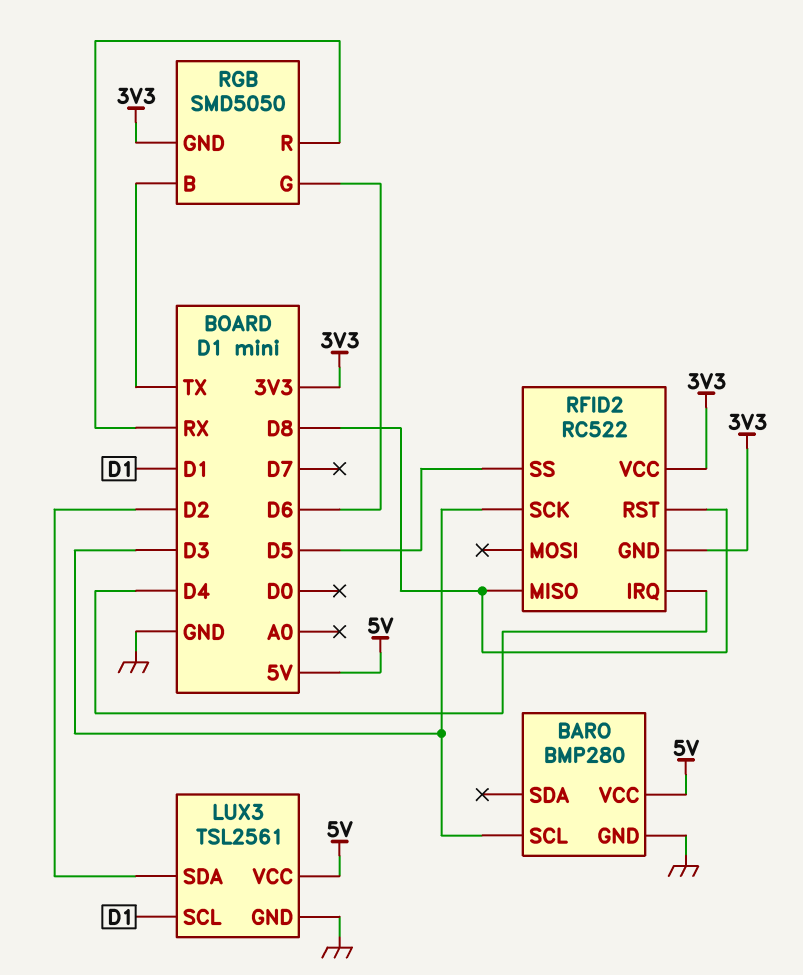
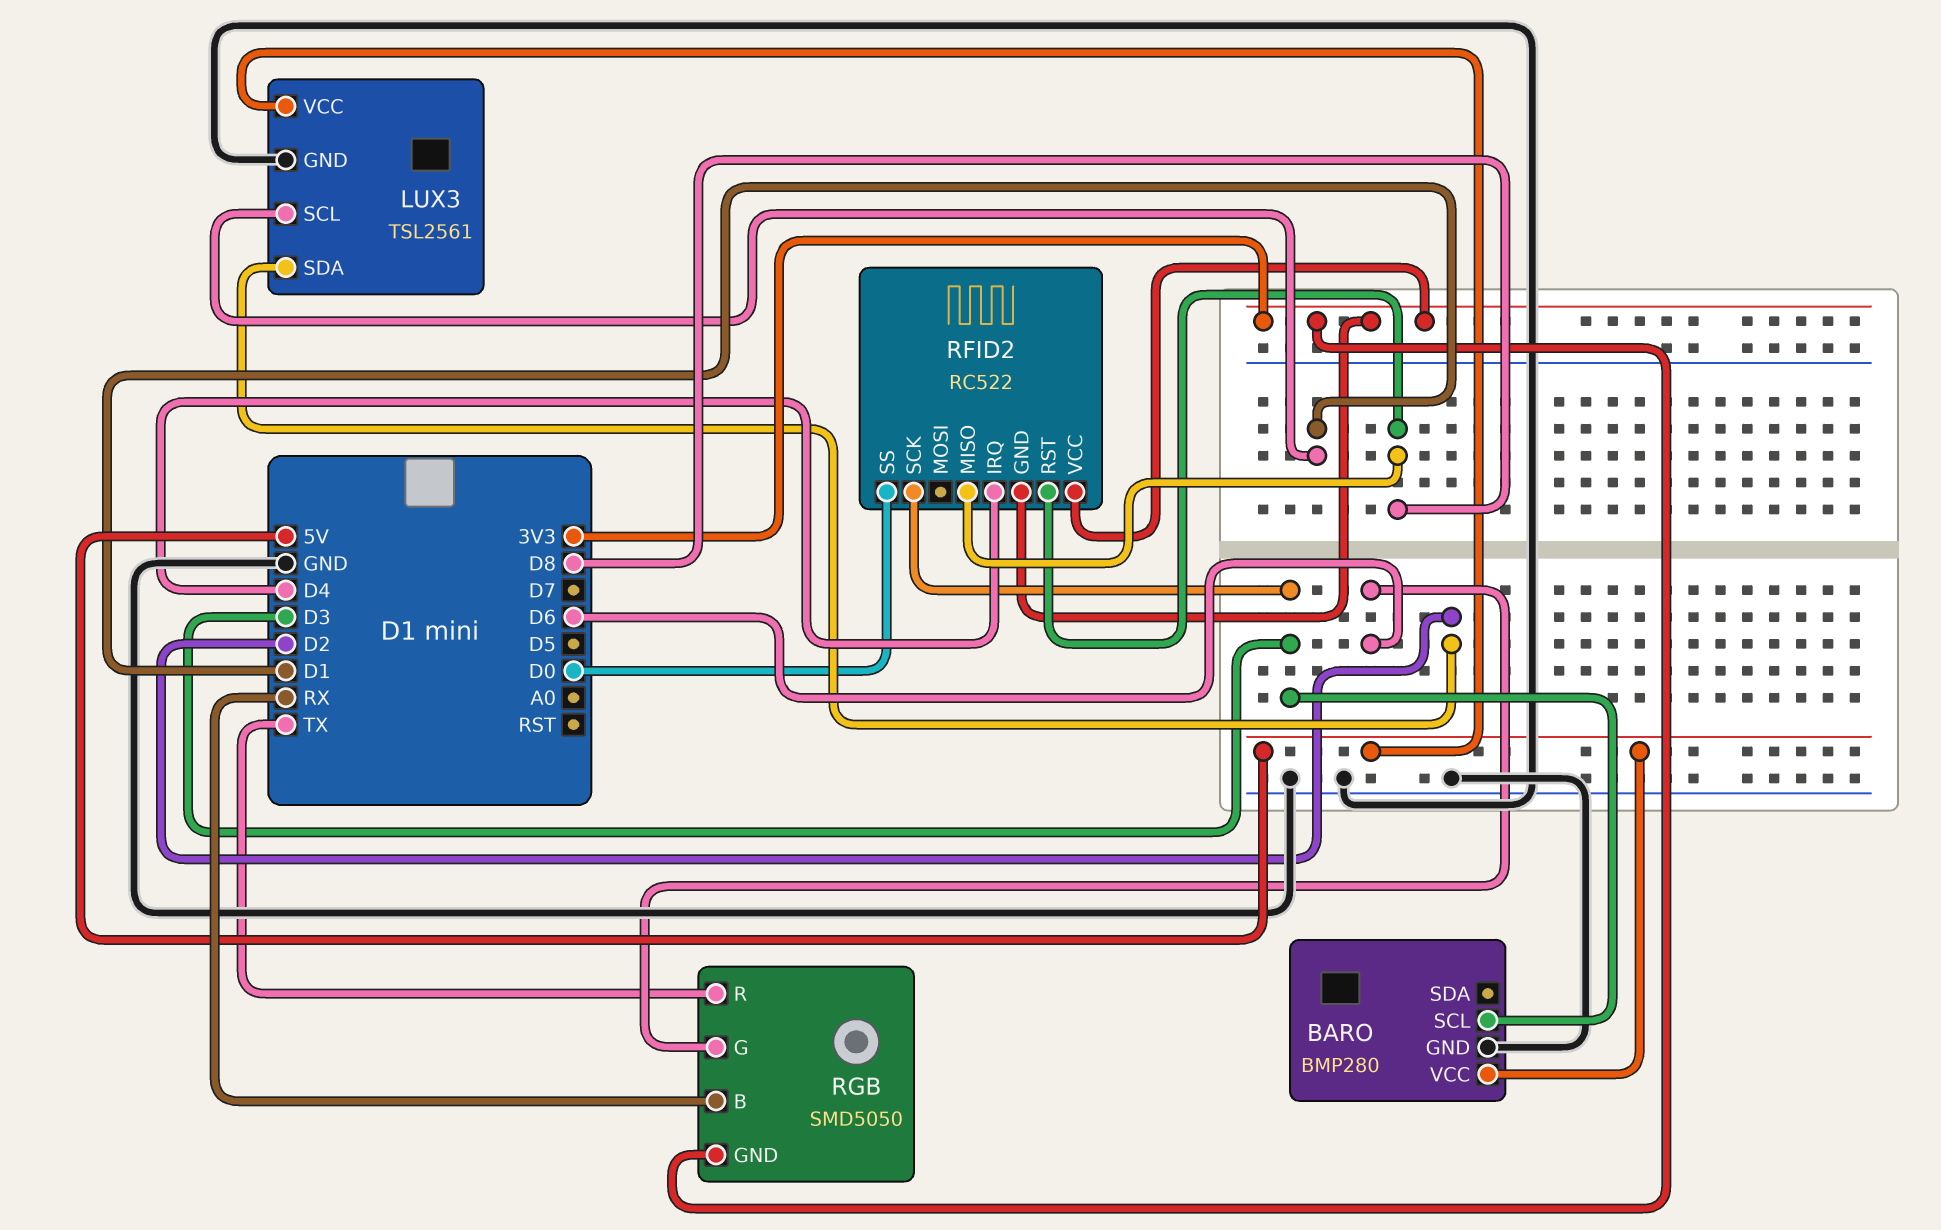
RFID2 pin SS: D5 -> D0
RGB pin B: TX -> RX
RGB pin R: RX -> TX

